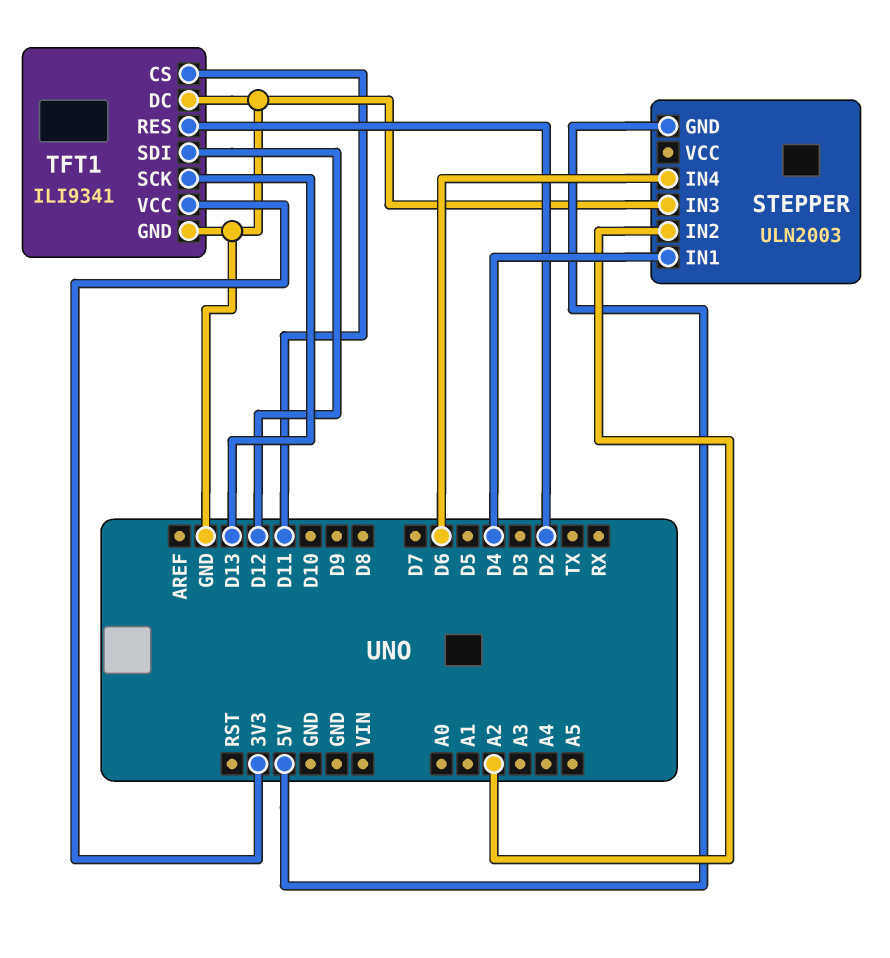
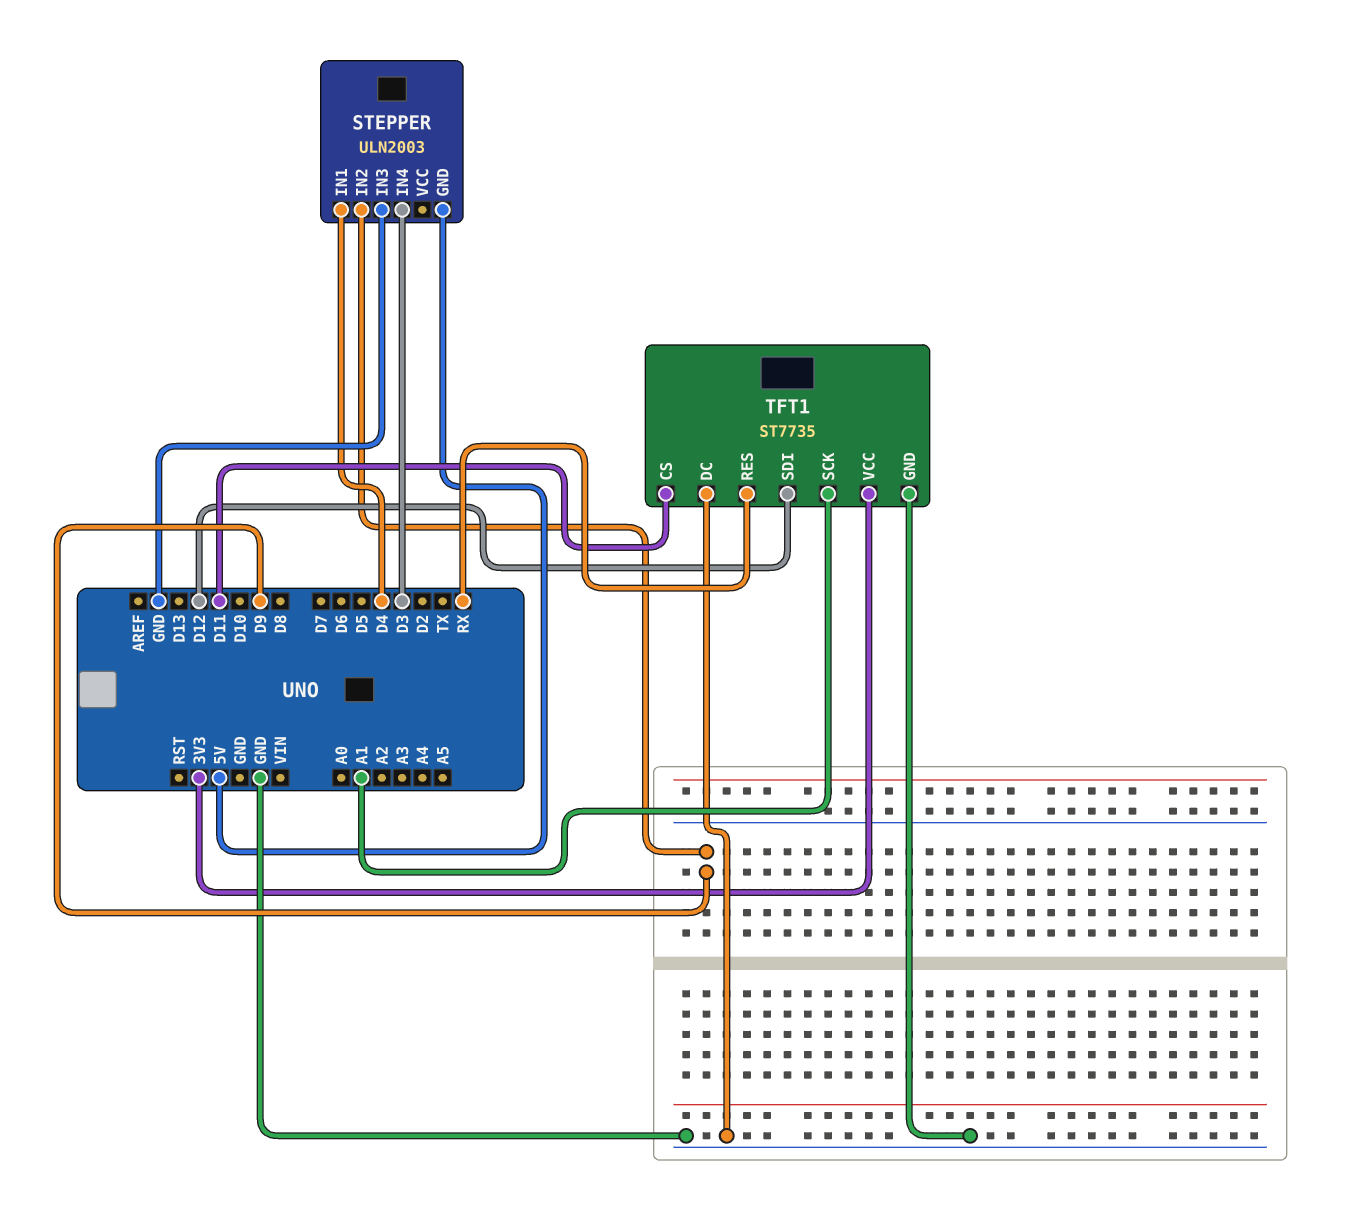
STEPPER pin IN2: A2 -> D9
STEPPER pin IN4: D6 -> D3
TFT1: ILI9341 -> ST7735
TFT1 pin RES: D2 -> RX
TFT1 pin SCK: D13 -> A1

